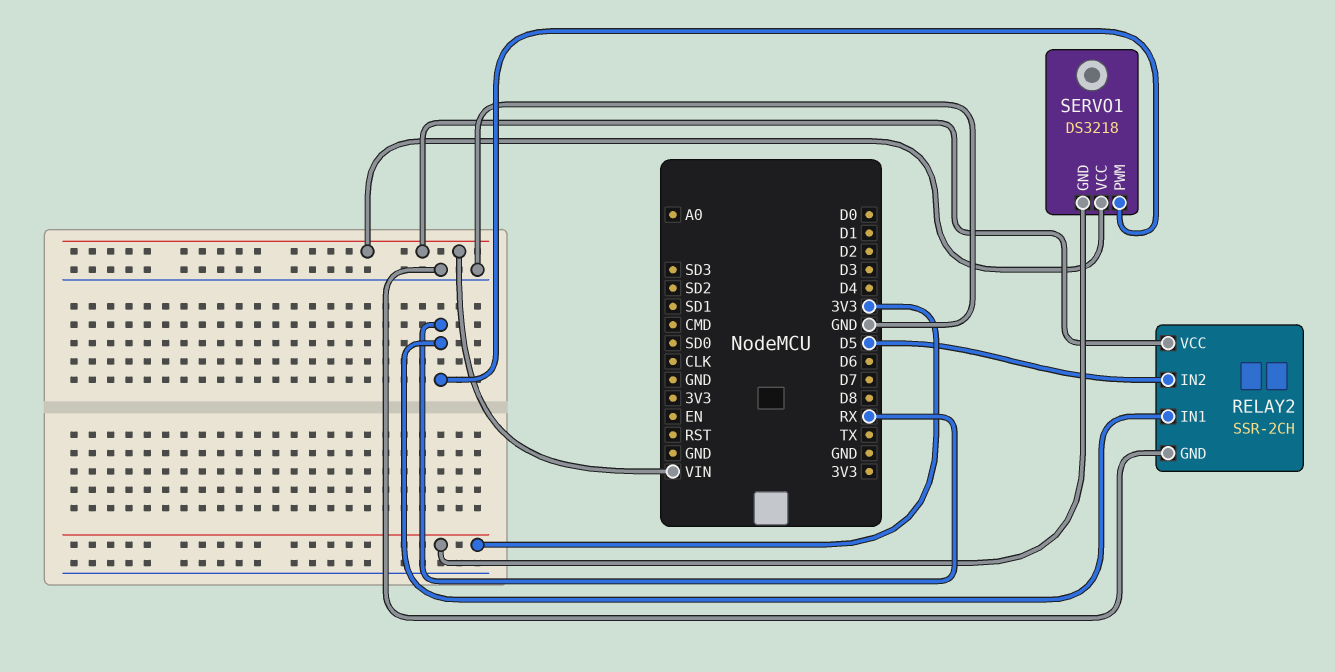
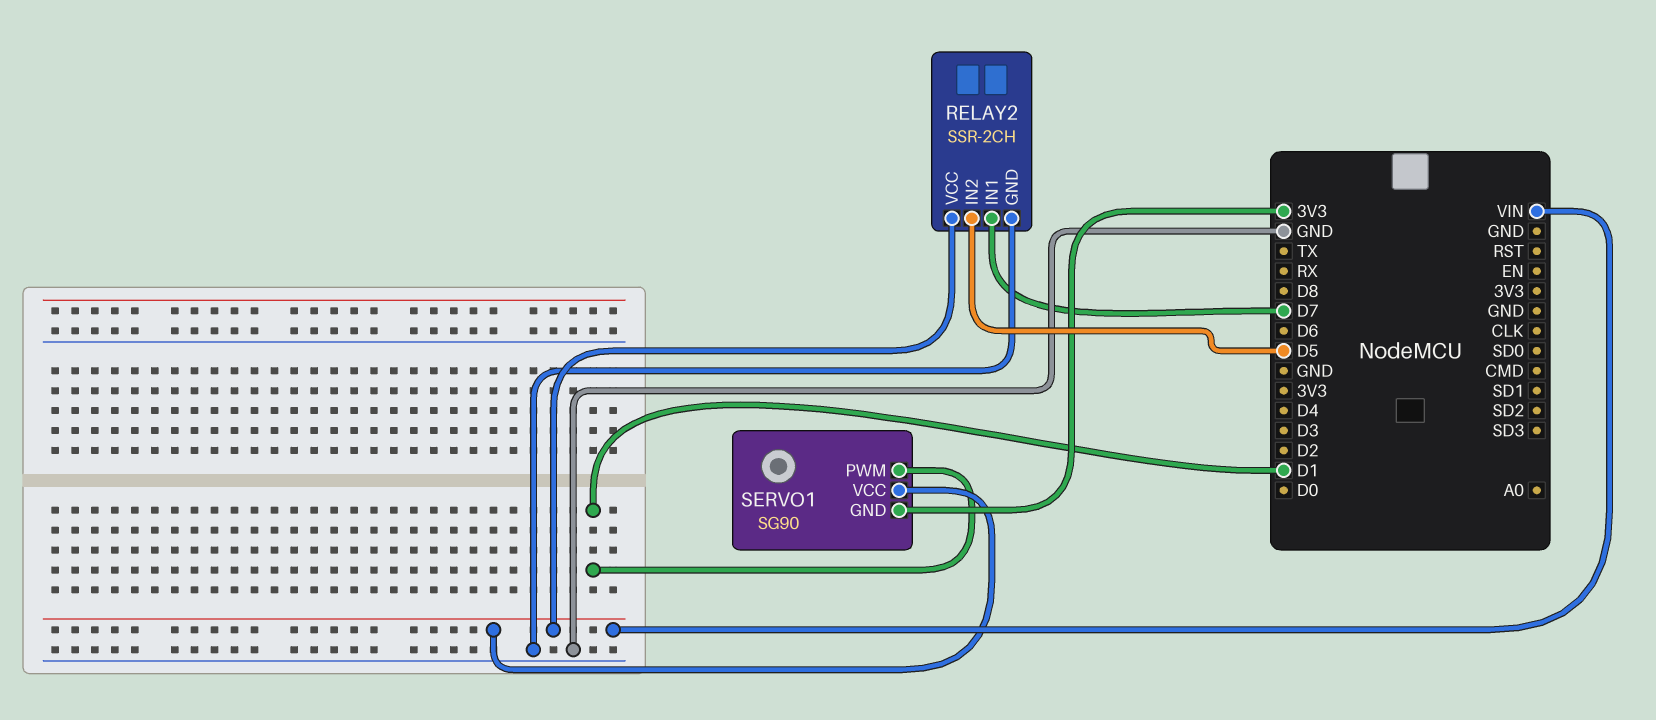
RELAY2 pin IN1: RX -> D7
SERVO1: DS3218 -> SG90
SERVO1 pin PWM: RX -> D1

